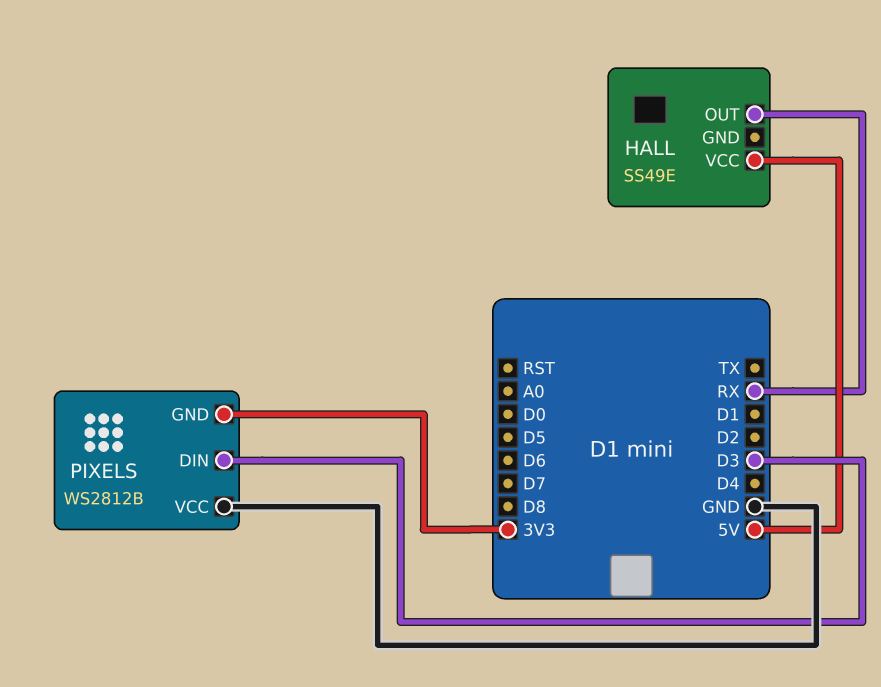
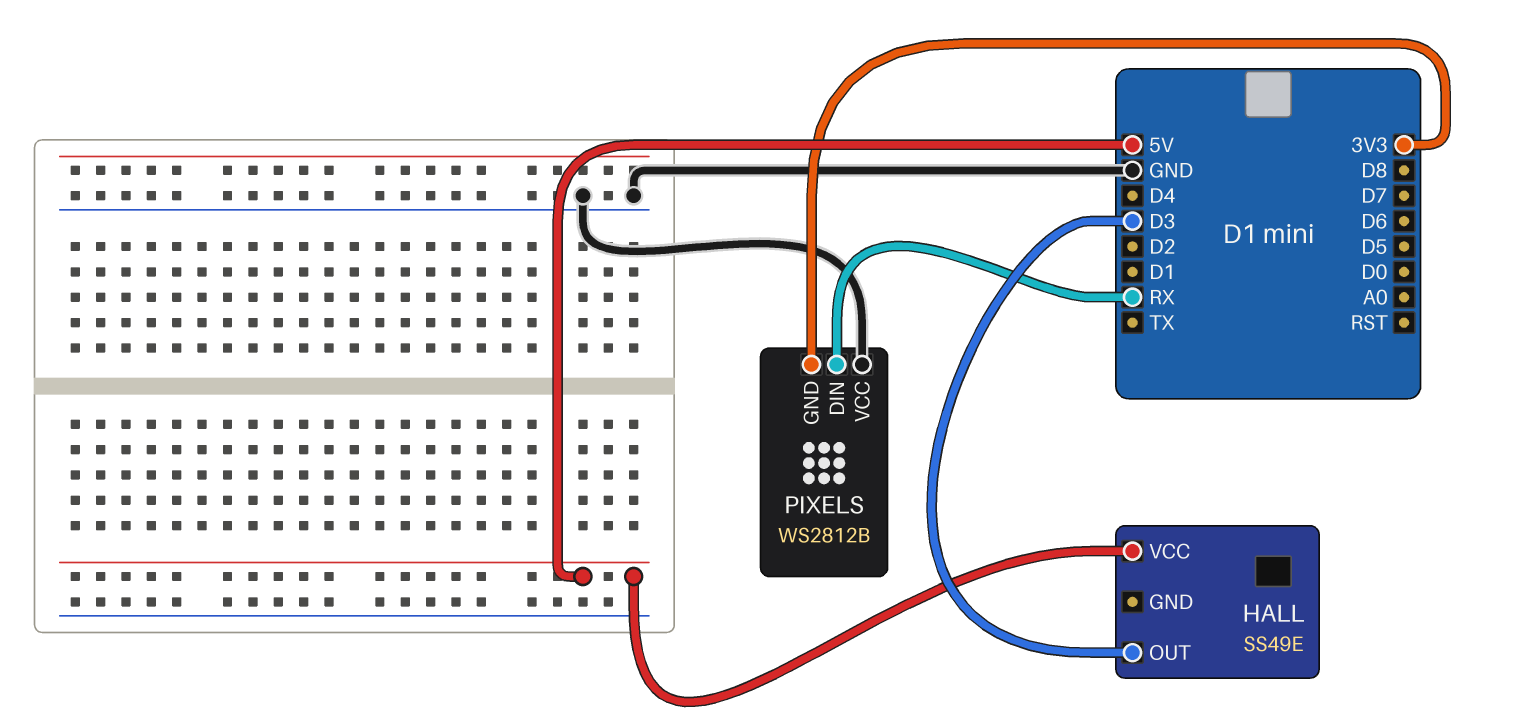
HALL pin OUT: RX -> D3
PIXELS pin DIN: D3 -> RX

